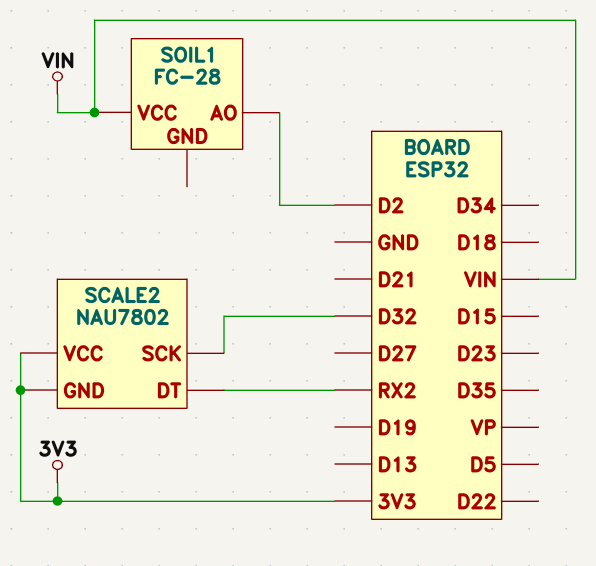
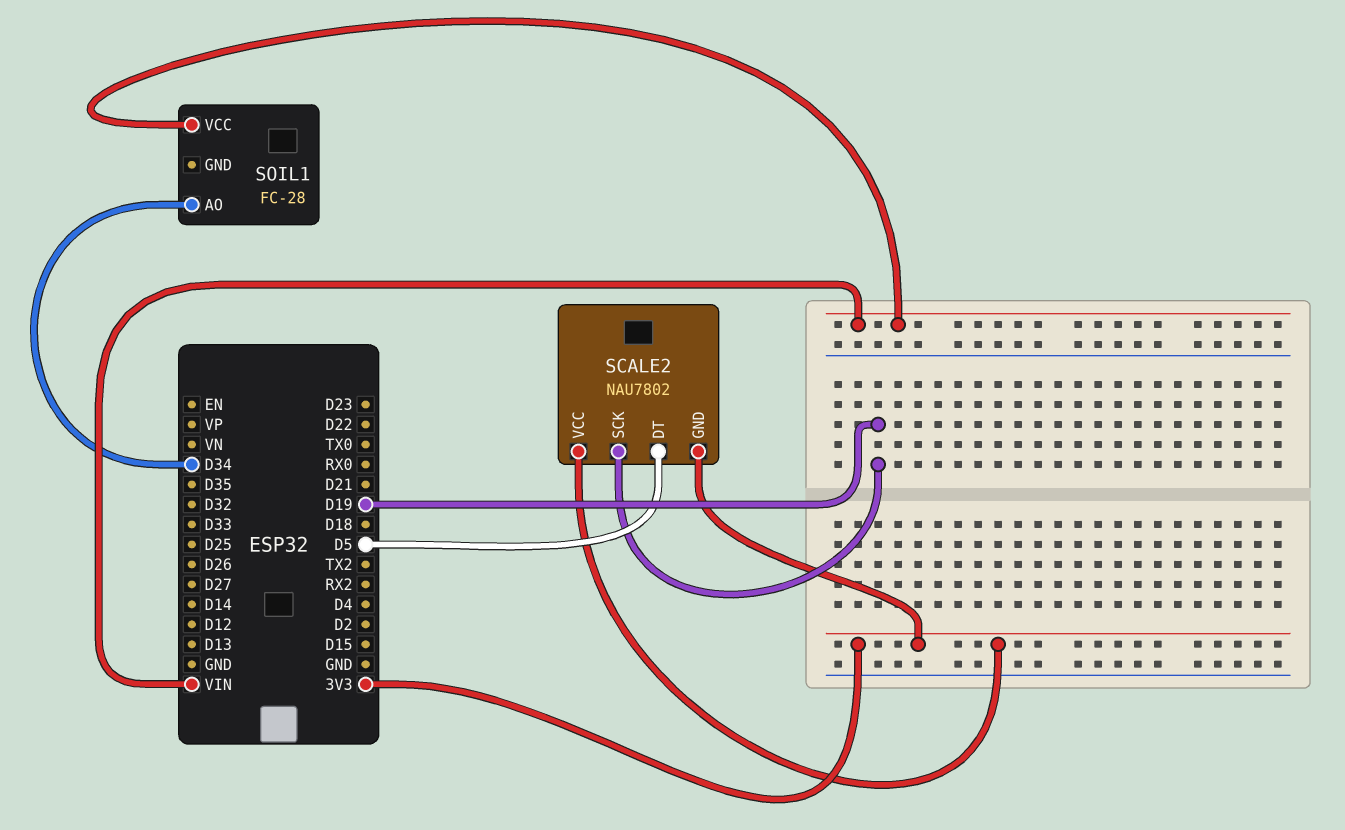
SCALE2 pin DT: RX2 -> D5
SCALE2 pin SCK: D32 -> D19
SOIL1 pin AO: D2 -> D34

